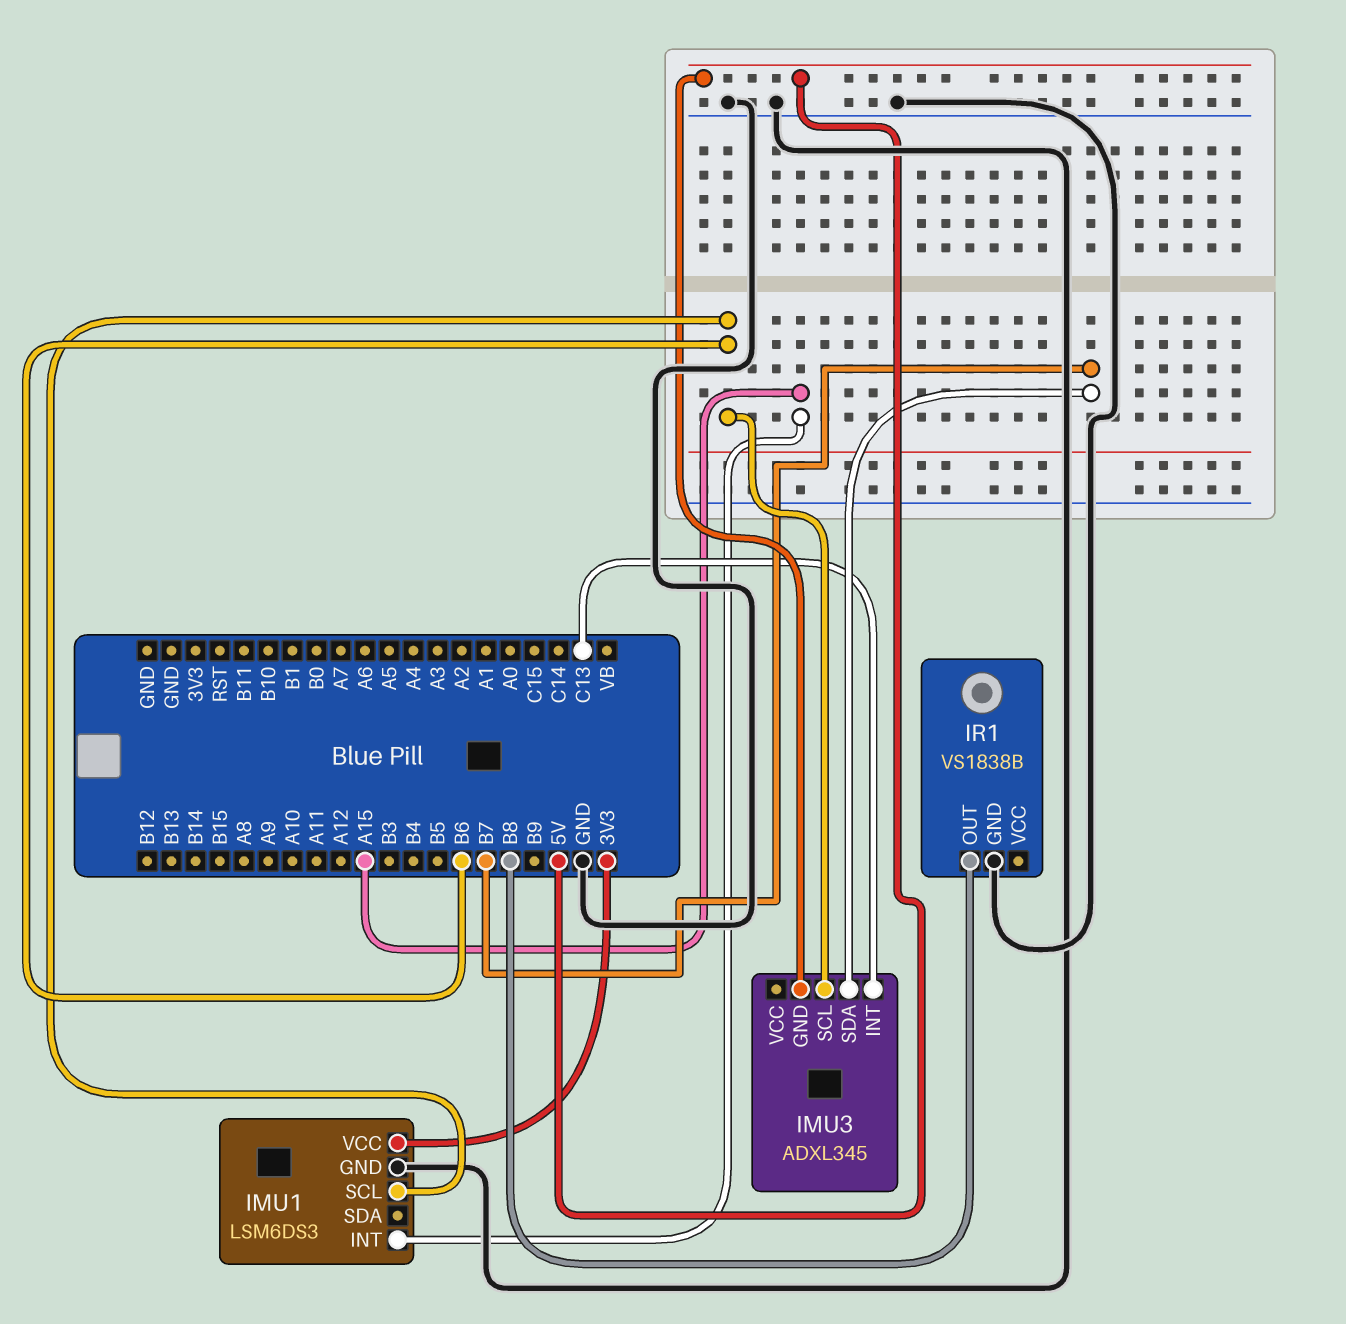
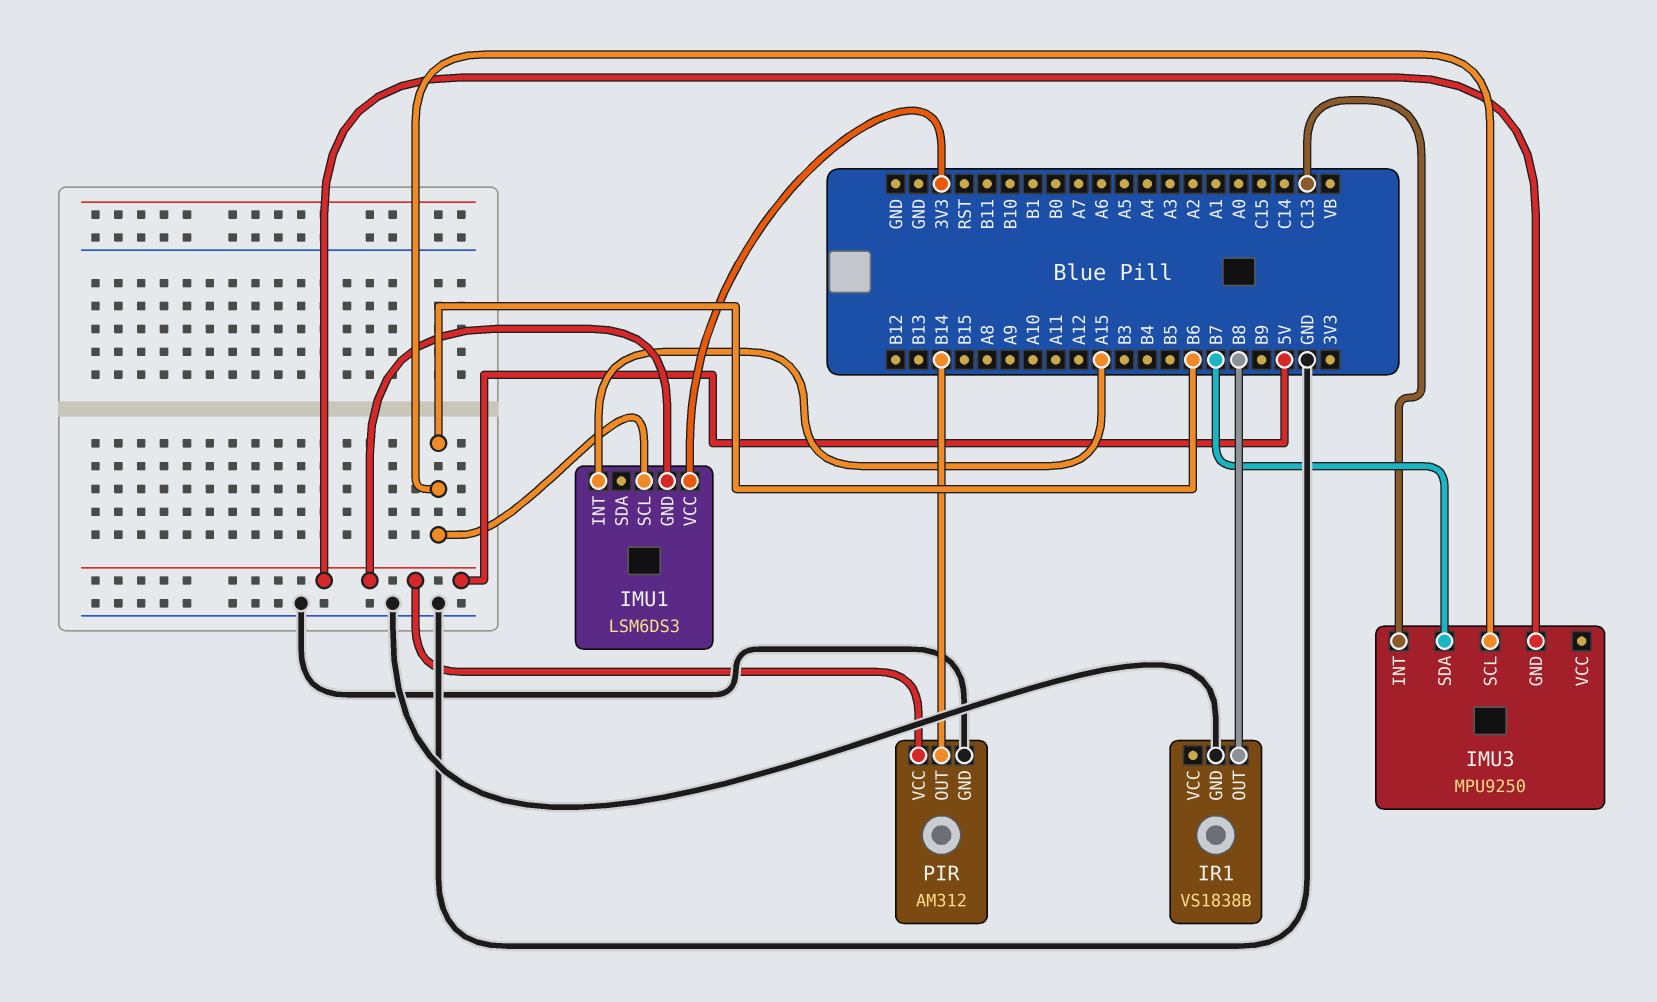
IMU1 pin GND: GND -> 5V
IMU3: ADXL345 -> MPU9250
PIR: none -> AM312
PIR pin GND: none -> GND
PIR pin OUT: none -> B14
PIR pin VCC: none -> 5V

